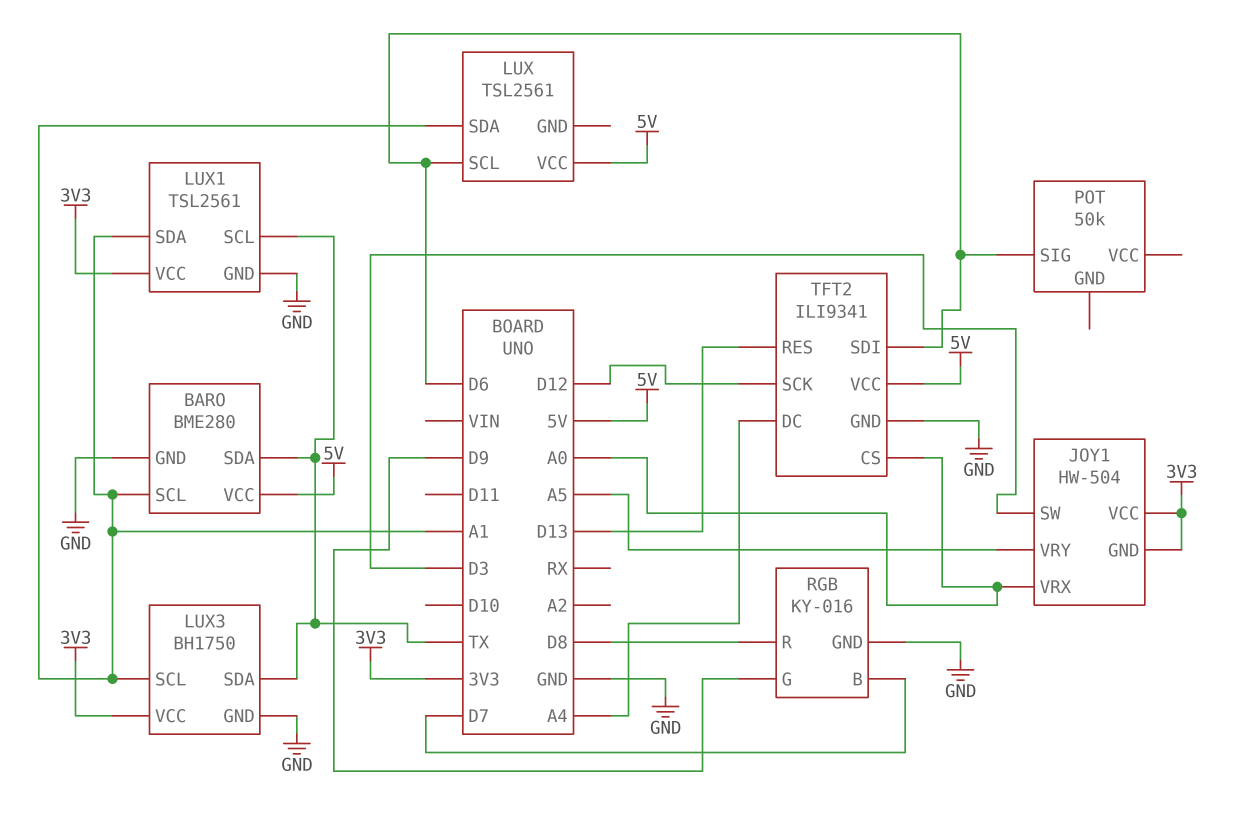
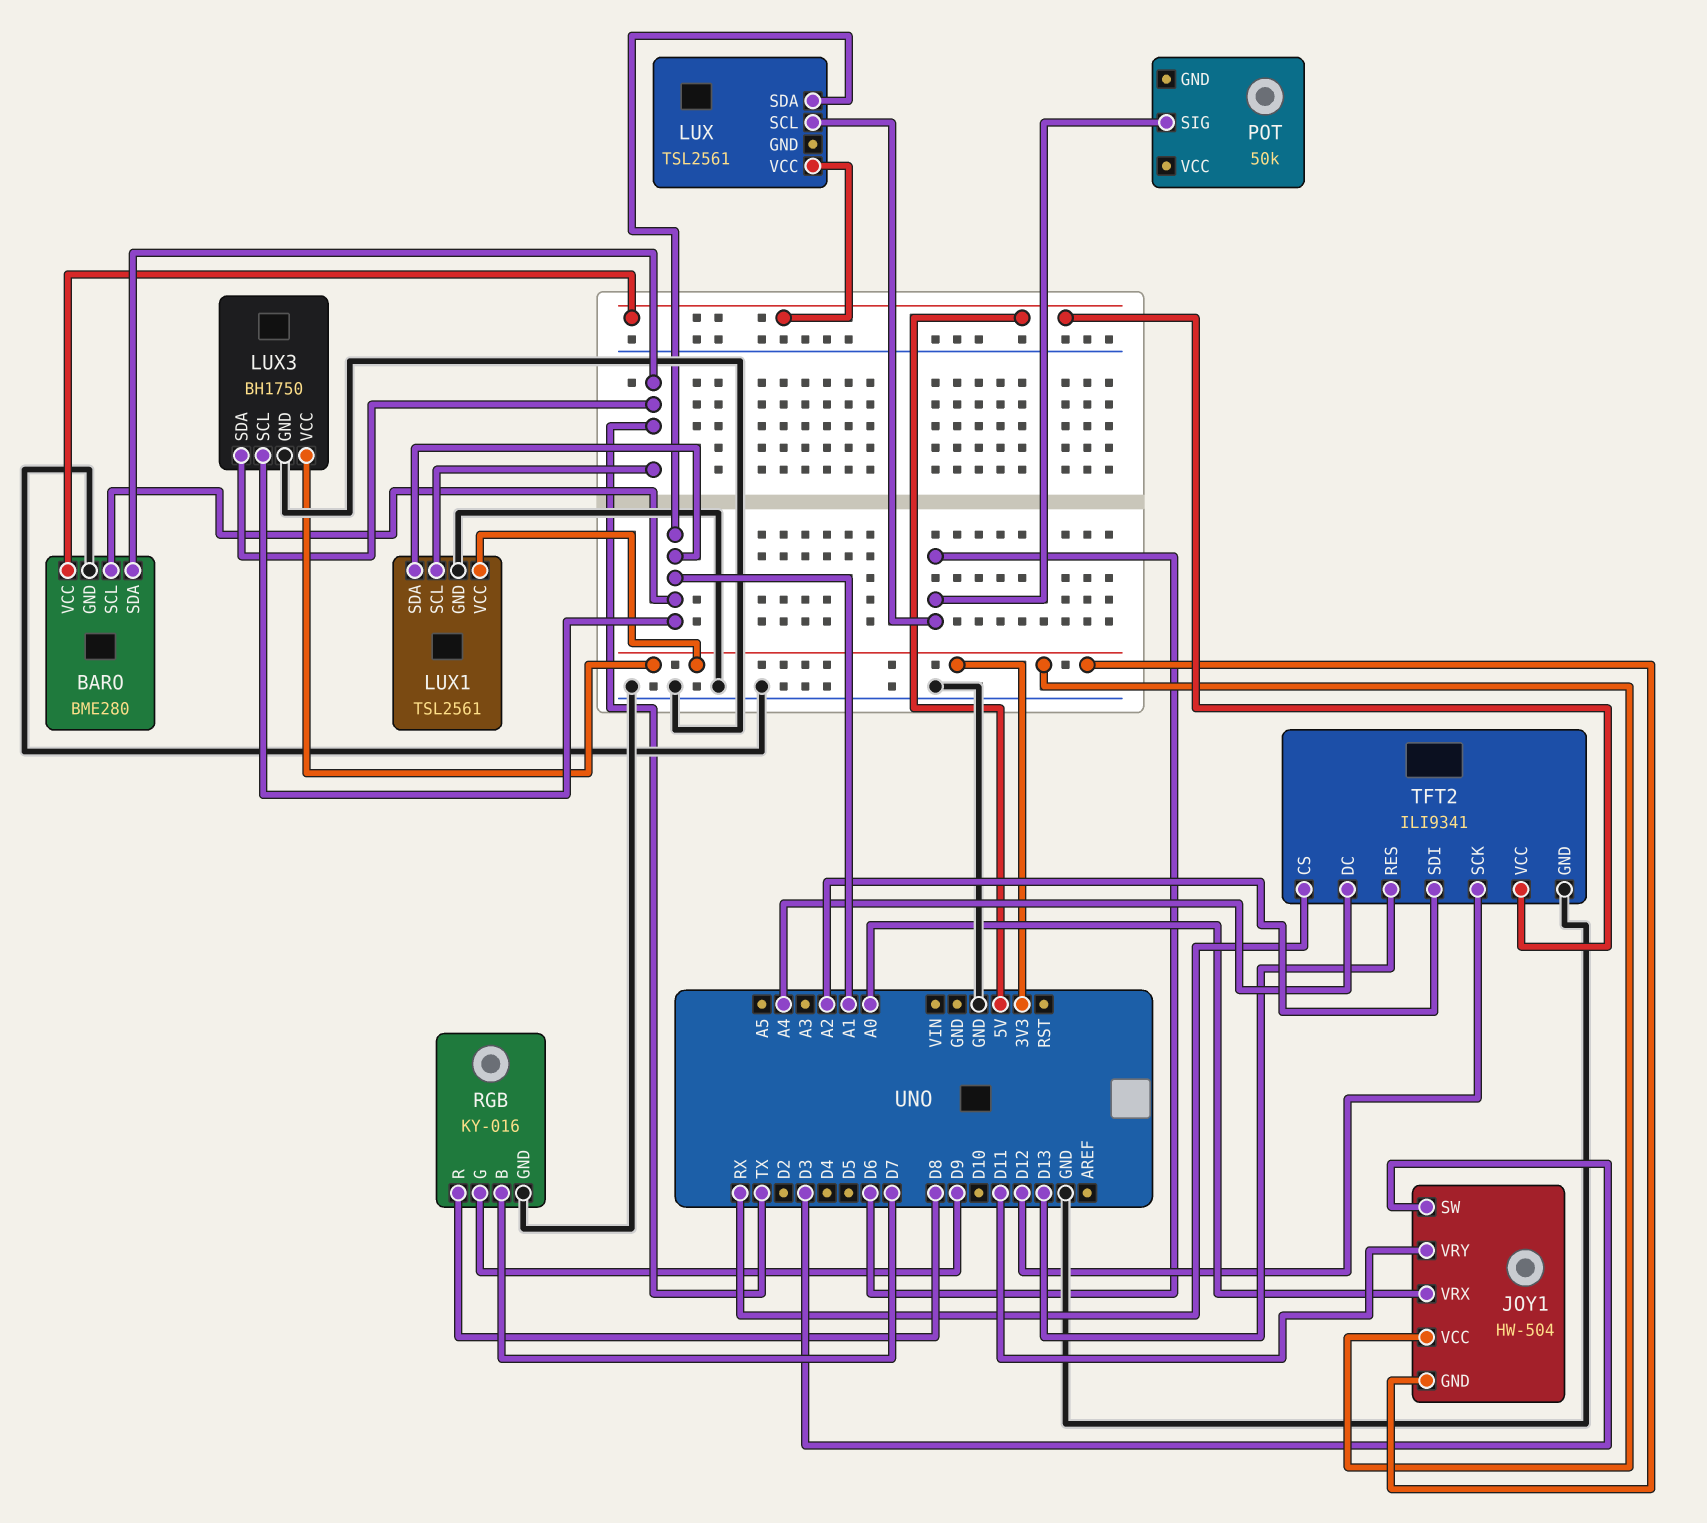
JOY1 pin VRY: A5 -> D11
TFT2 pin CS: A0 -> RX
TFT2 pin SDI: D6 -> A2

